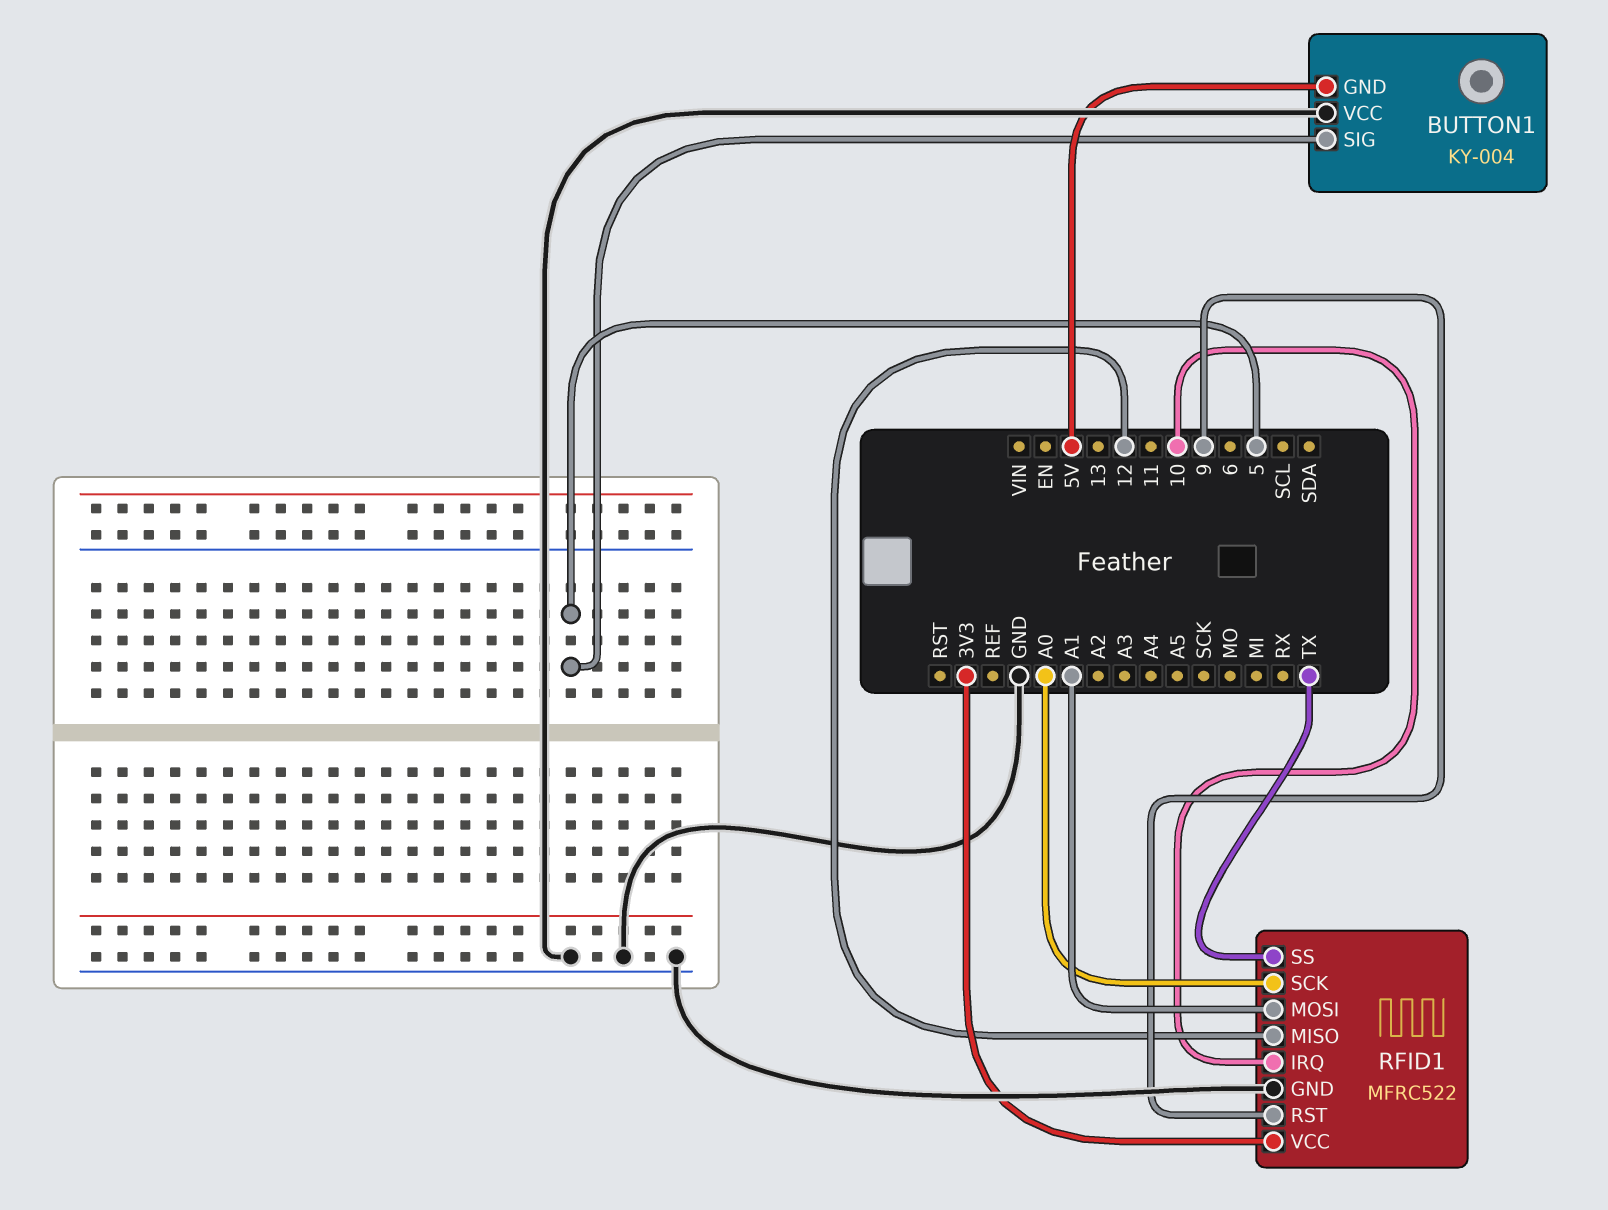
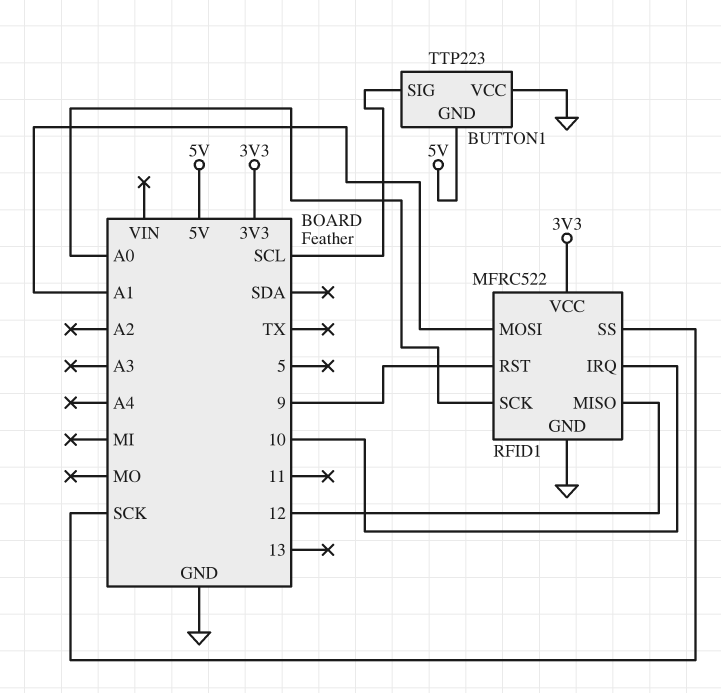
BUTTON1: KY-004 -> TTP223
BUTTON1 pin SIG: 5 -> SCL
RFID1 pin SS: TX -> SCK

